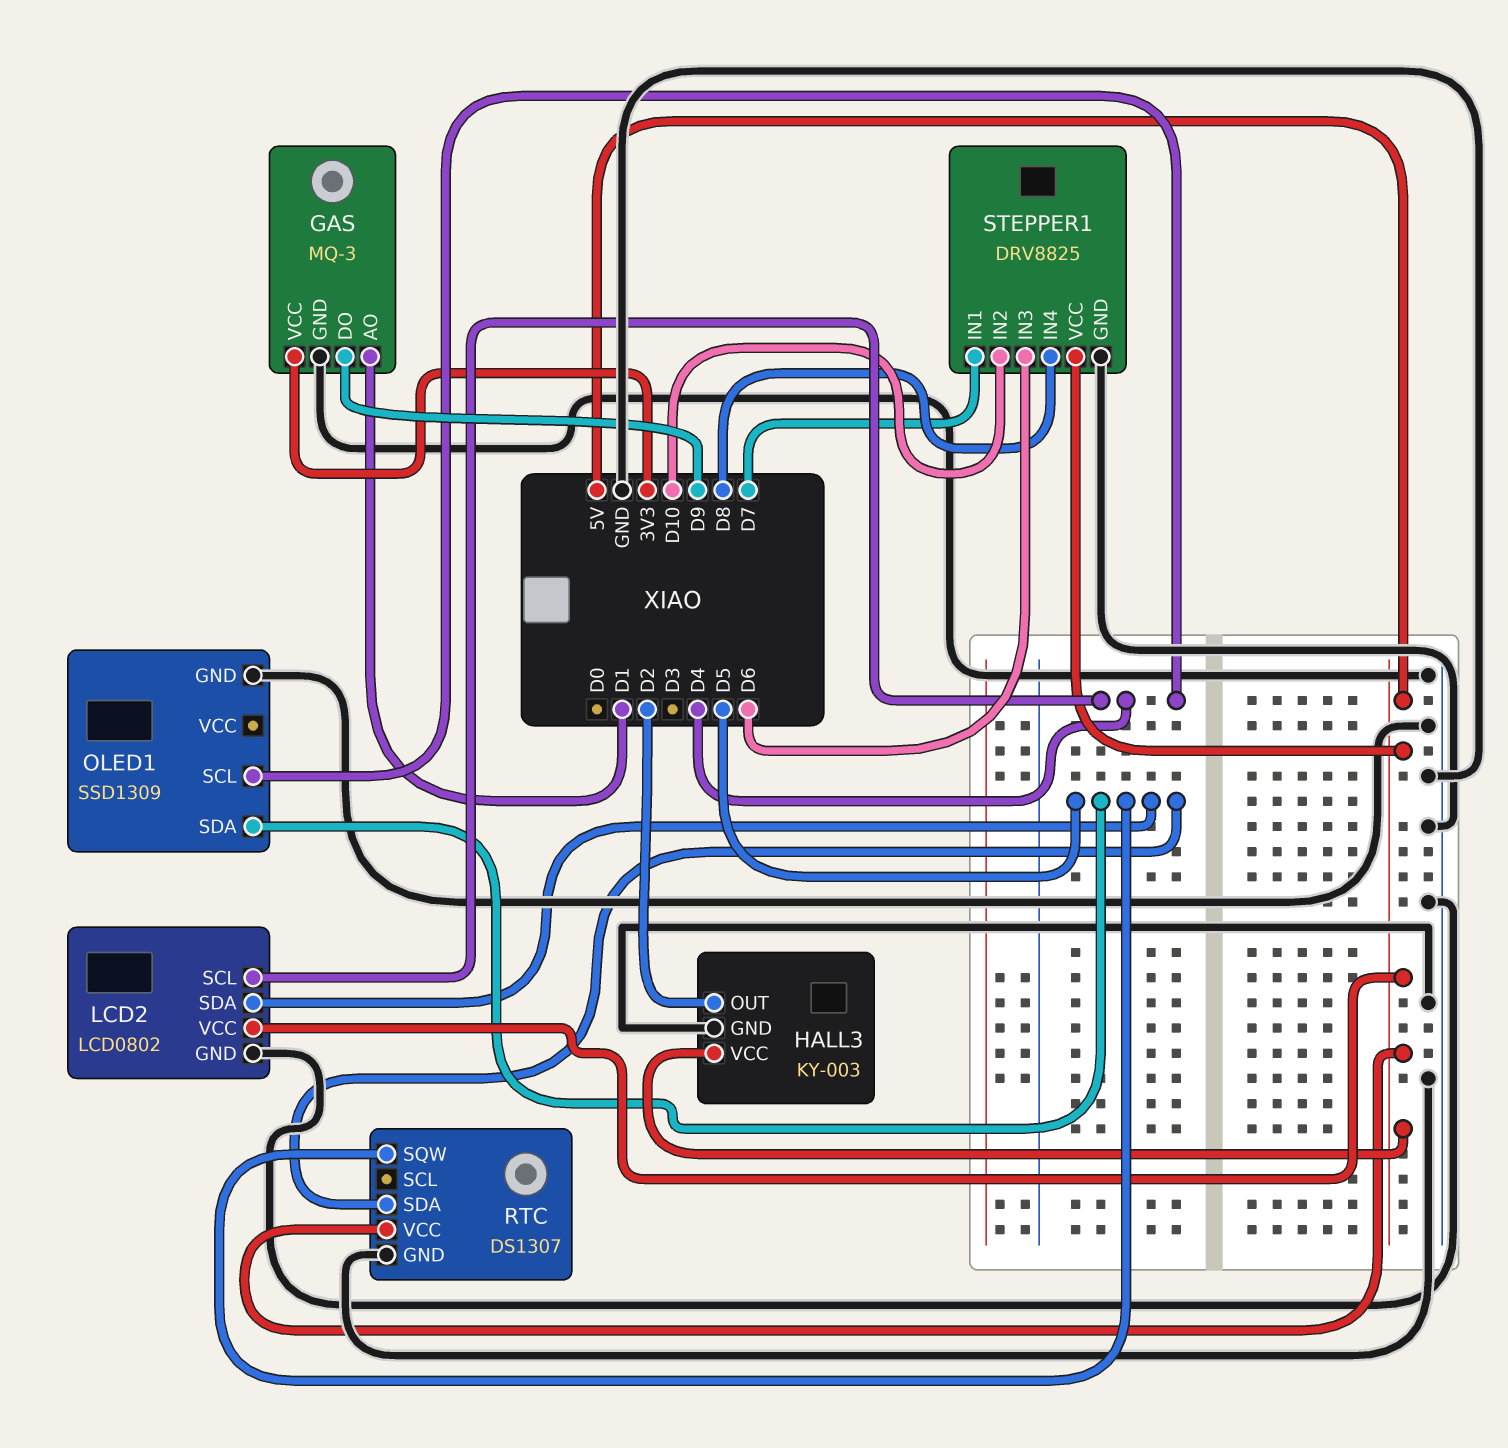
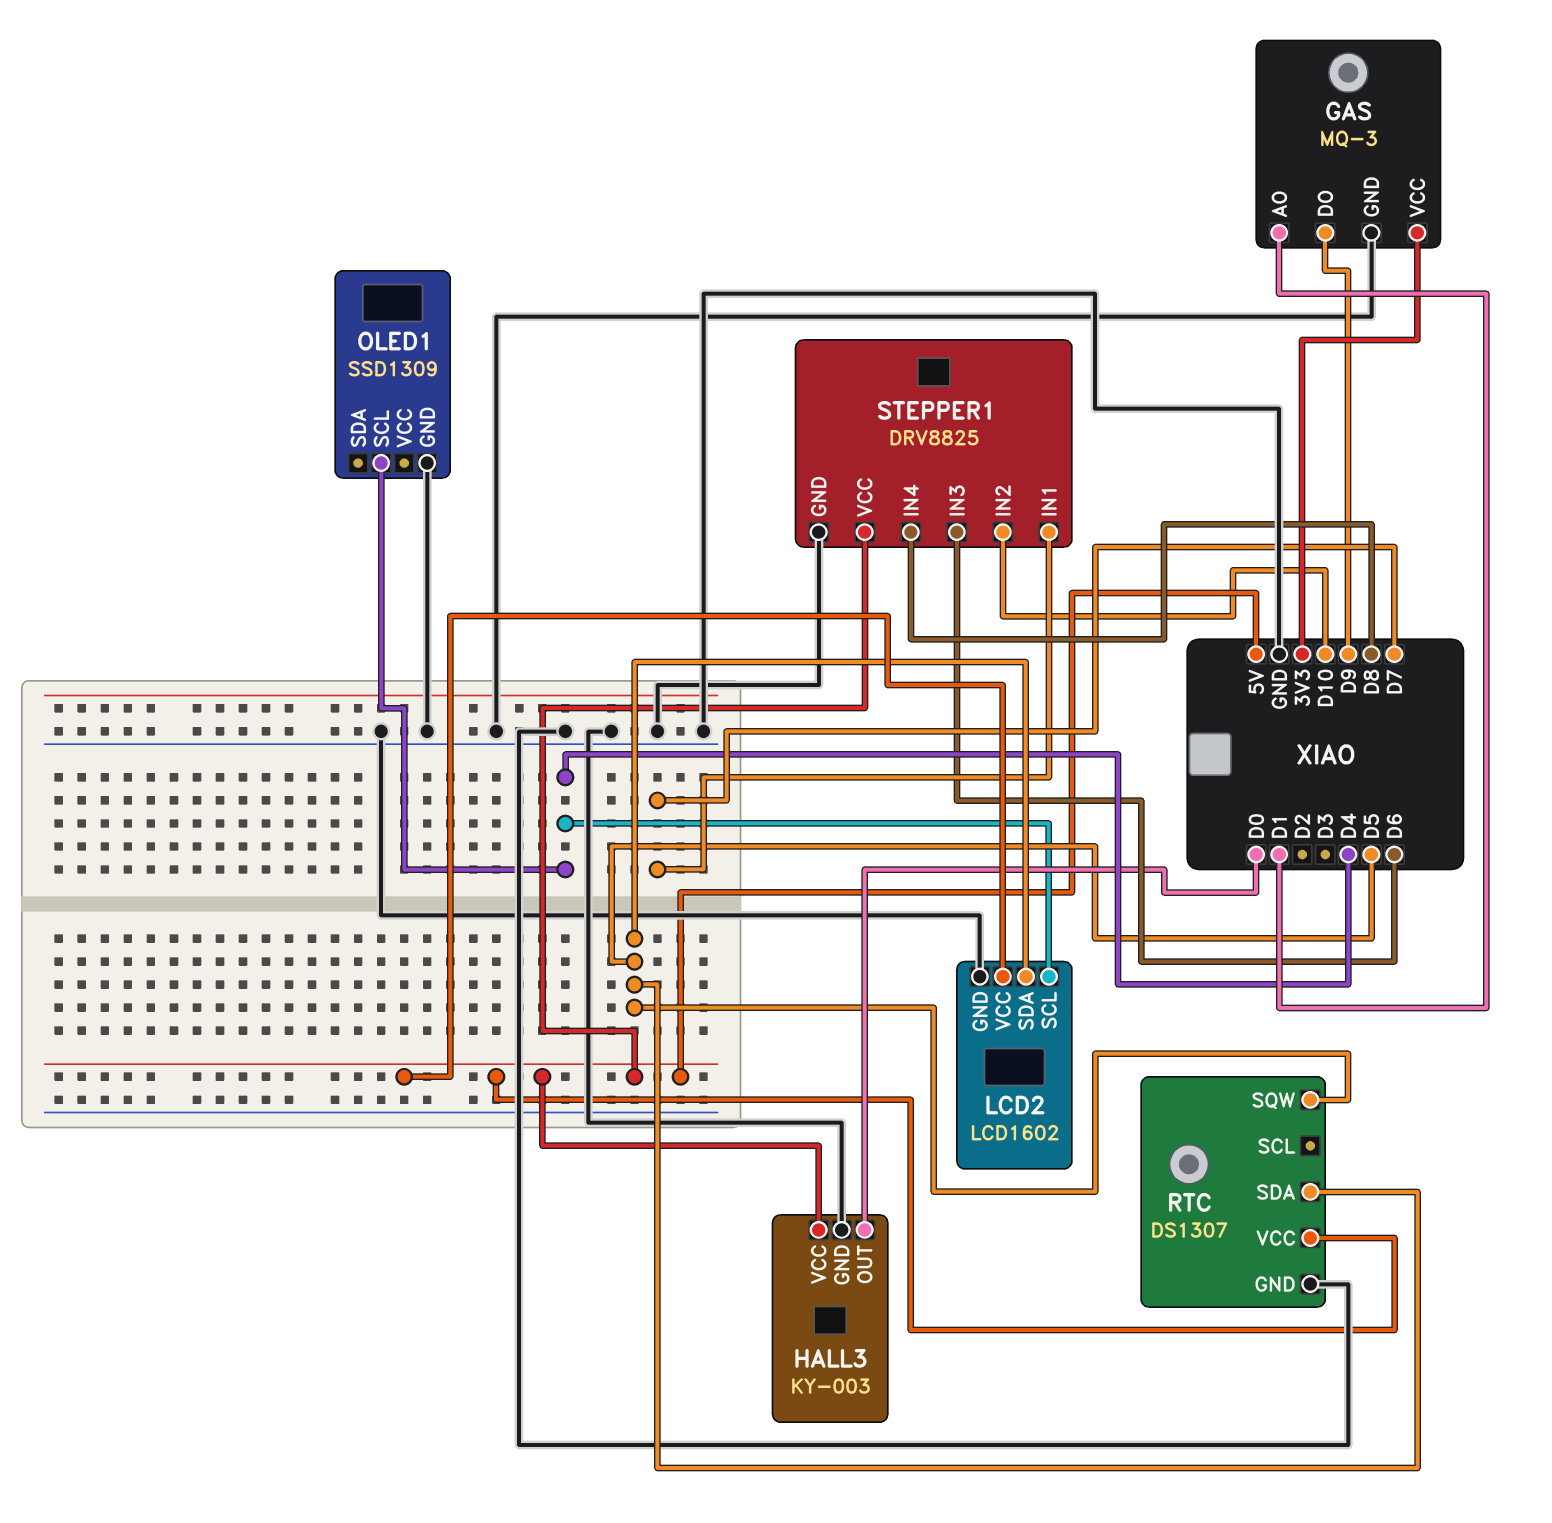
HALL3 pin OUT: D2 -> D0
LCD2: LCD0802 -> LCD1602
OLED1 pin SDA: D5 -> none

